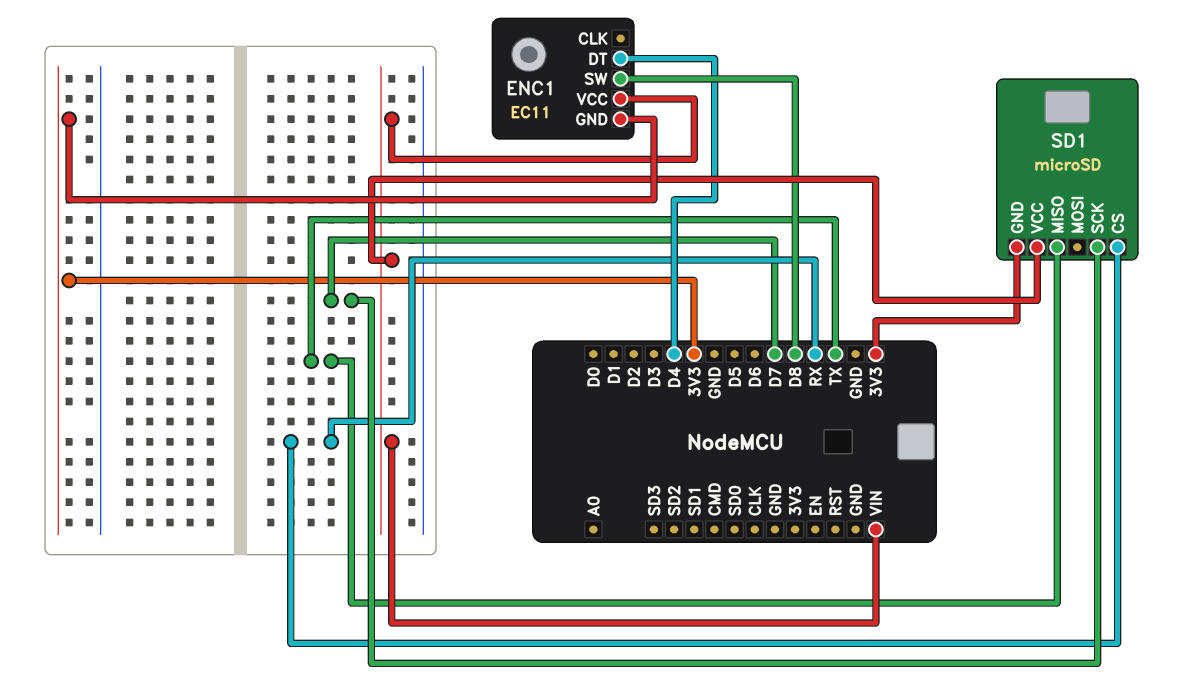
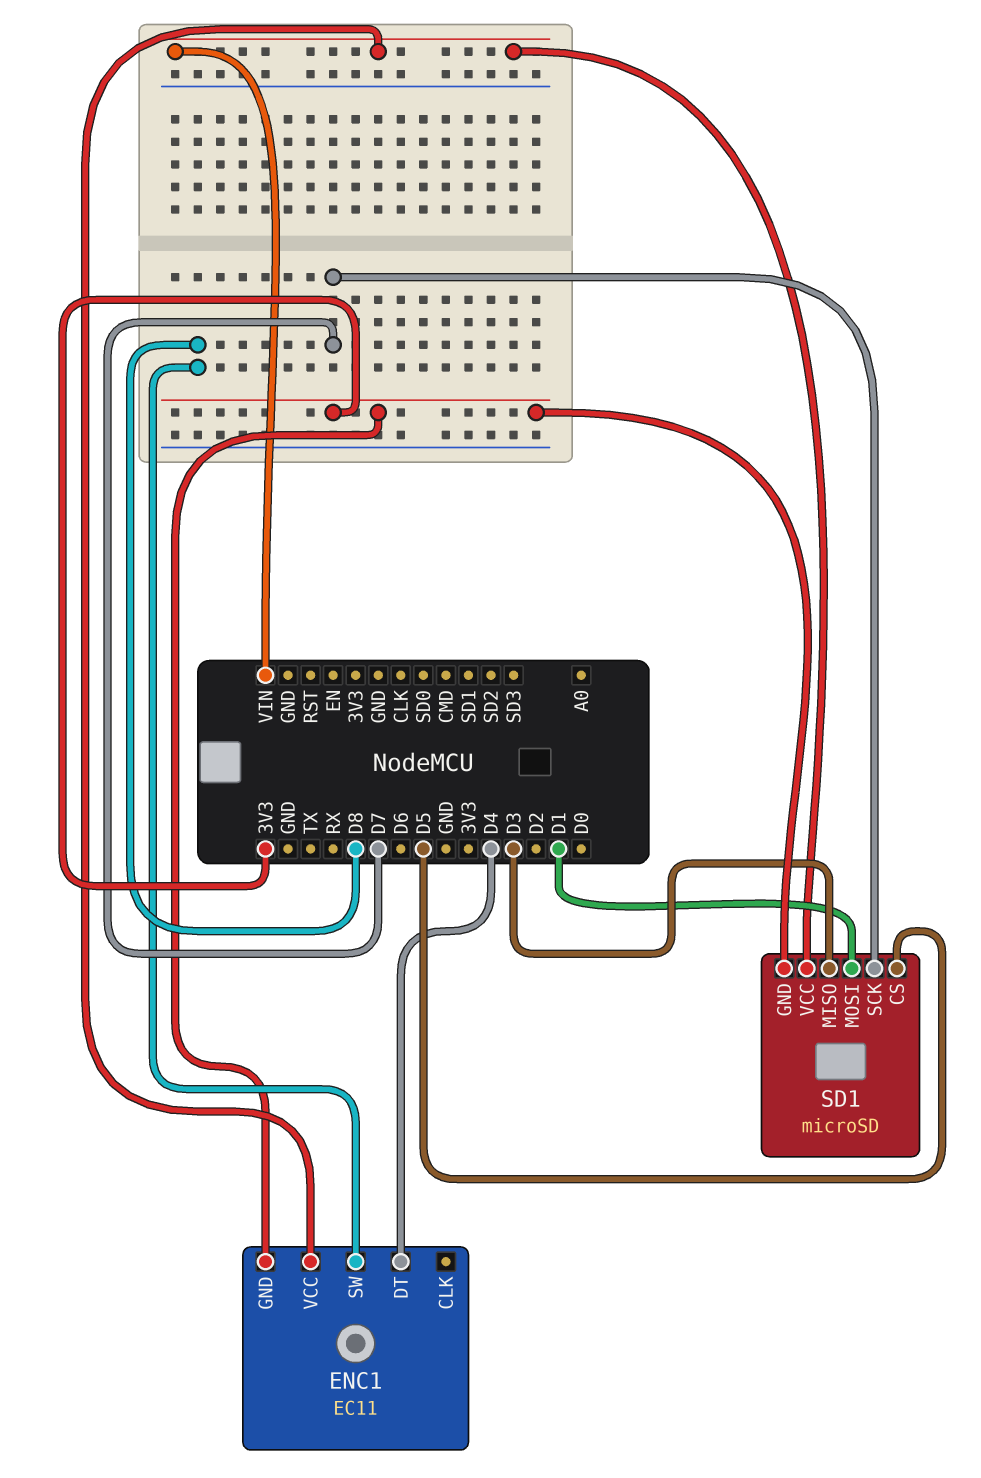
SD1 pin CS: RX -> D5
SD1 pin MISO: TX -> D3
SD1 pin MOSI: none -> D1

